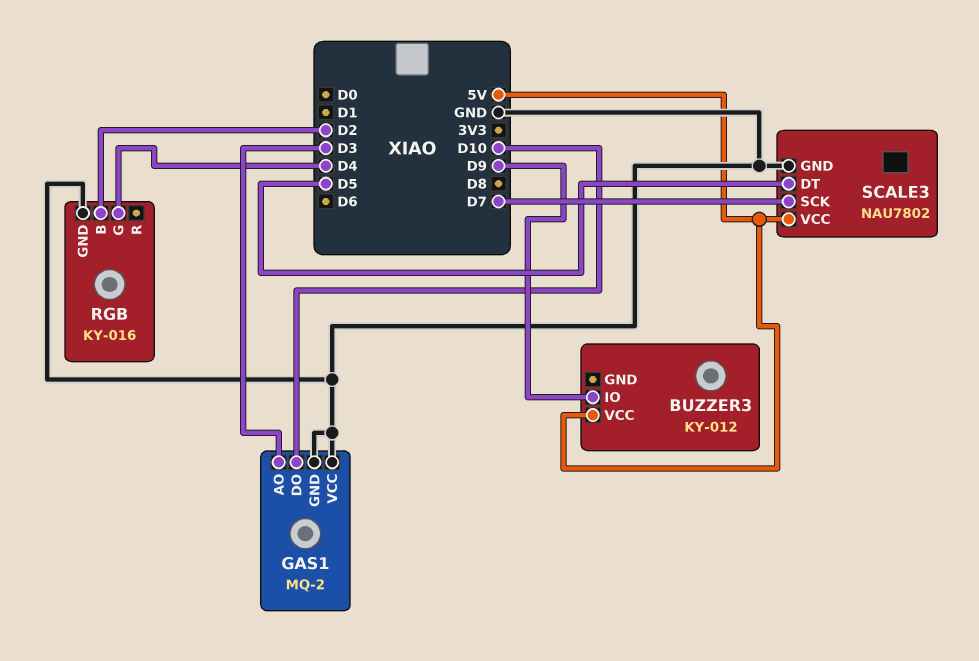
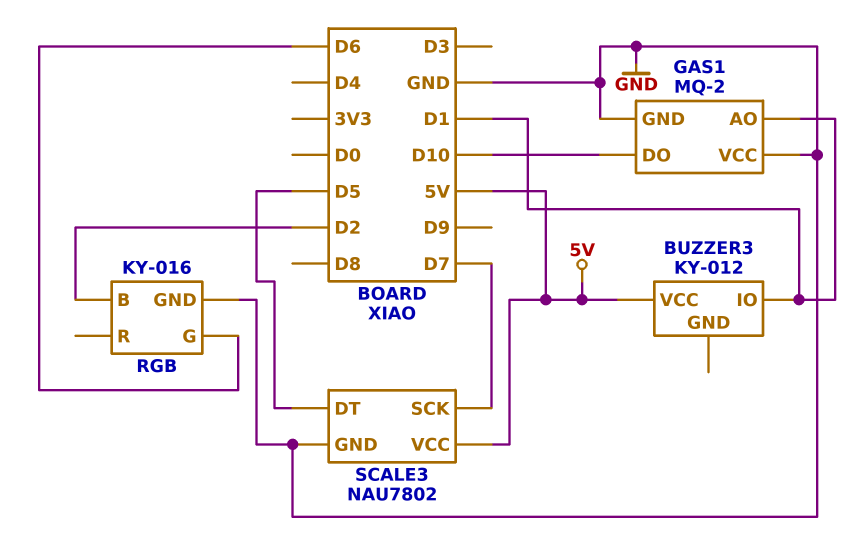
BUZZER3 pin IO: D9 -> D1
GAS1 pin AO: D3 -> D1
RGB pin G: D4 -> D6

